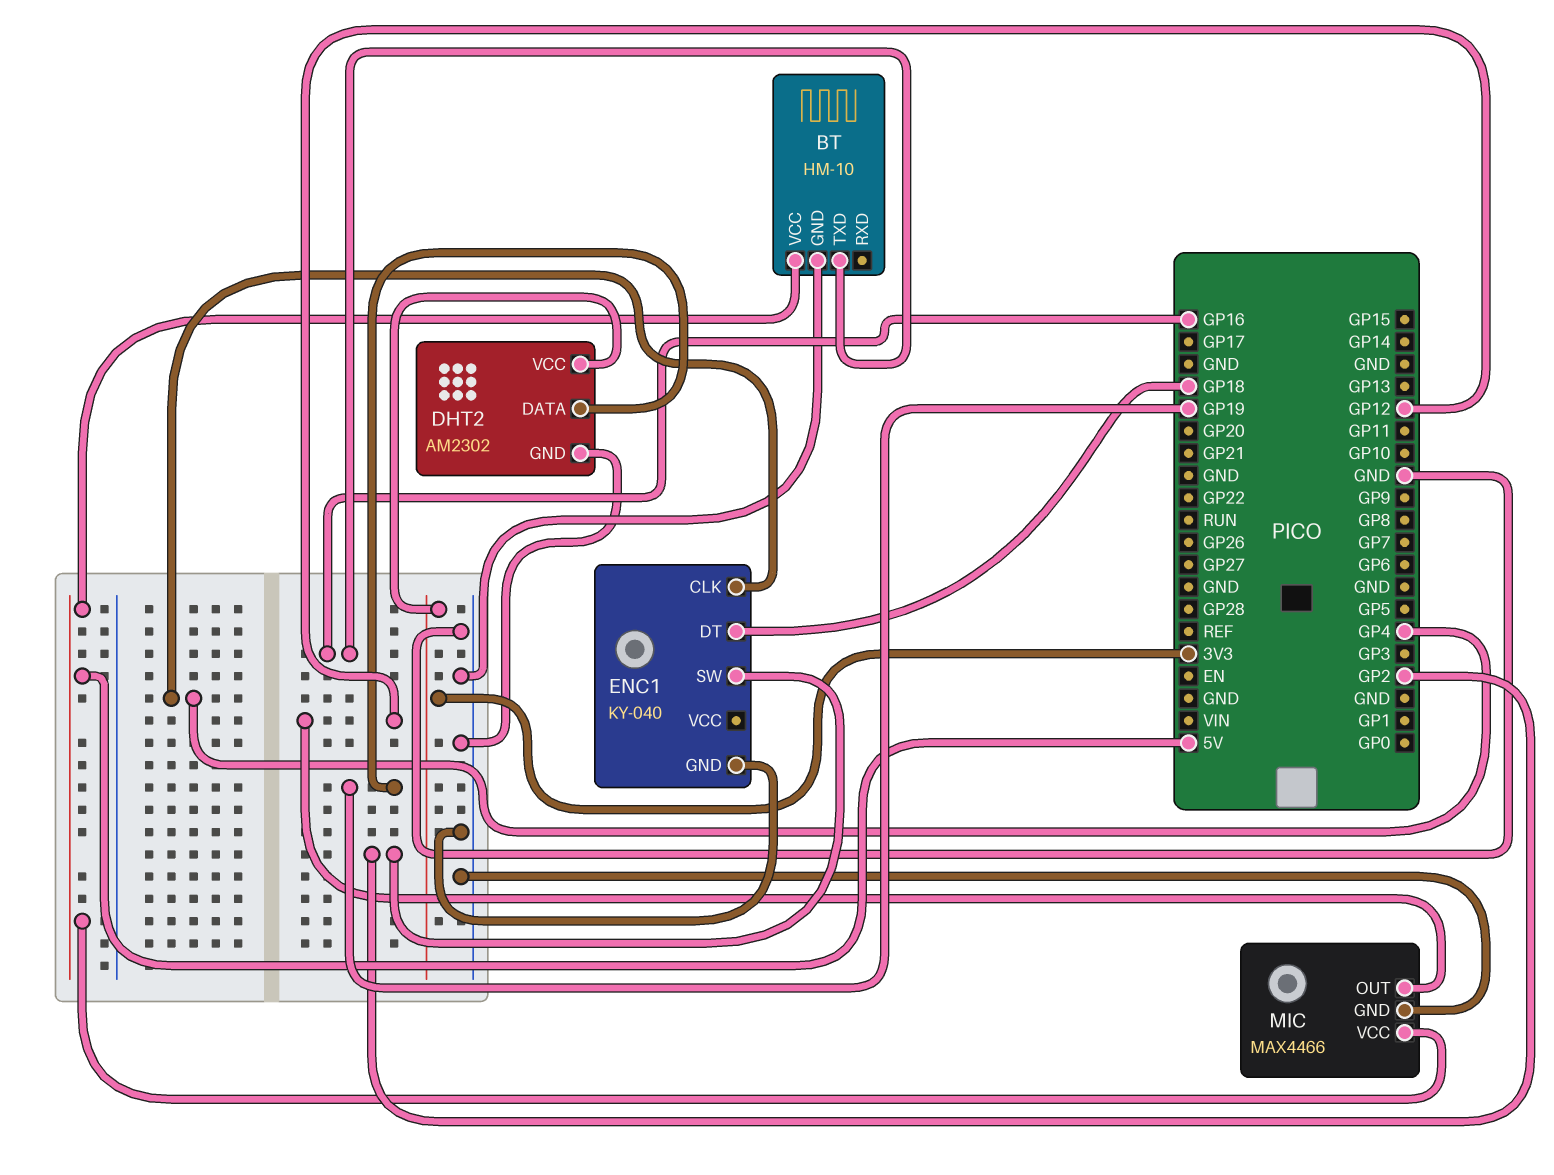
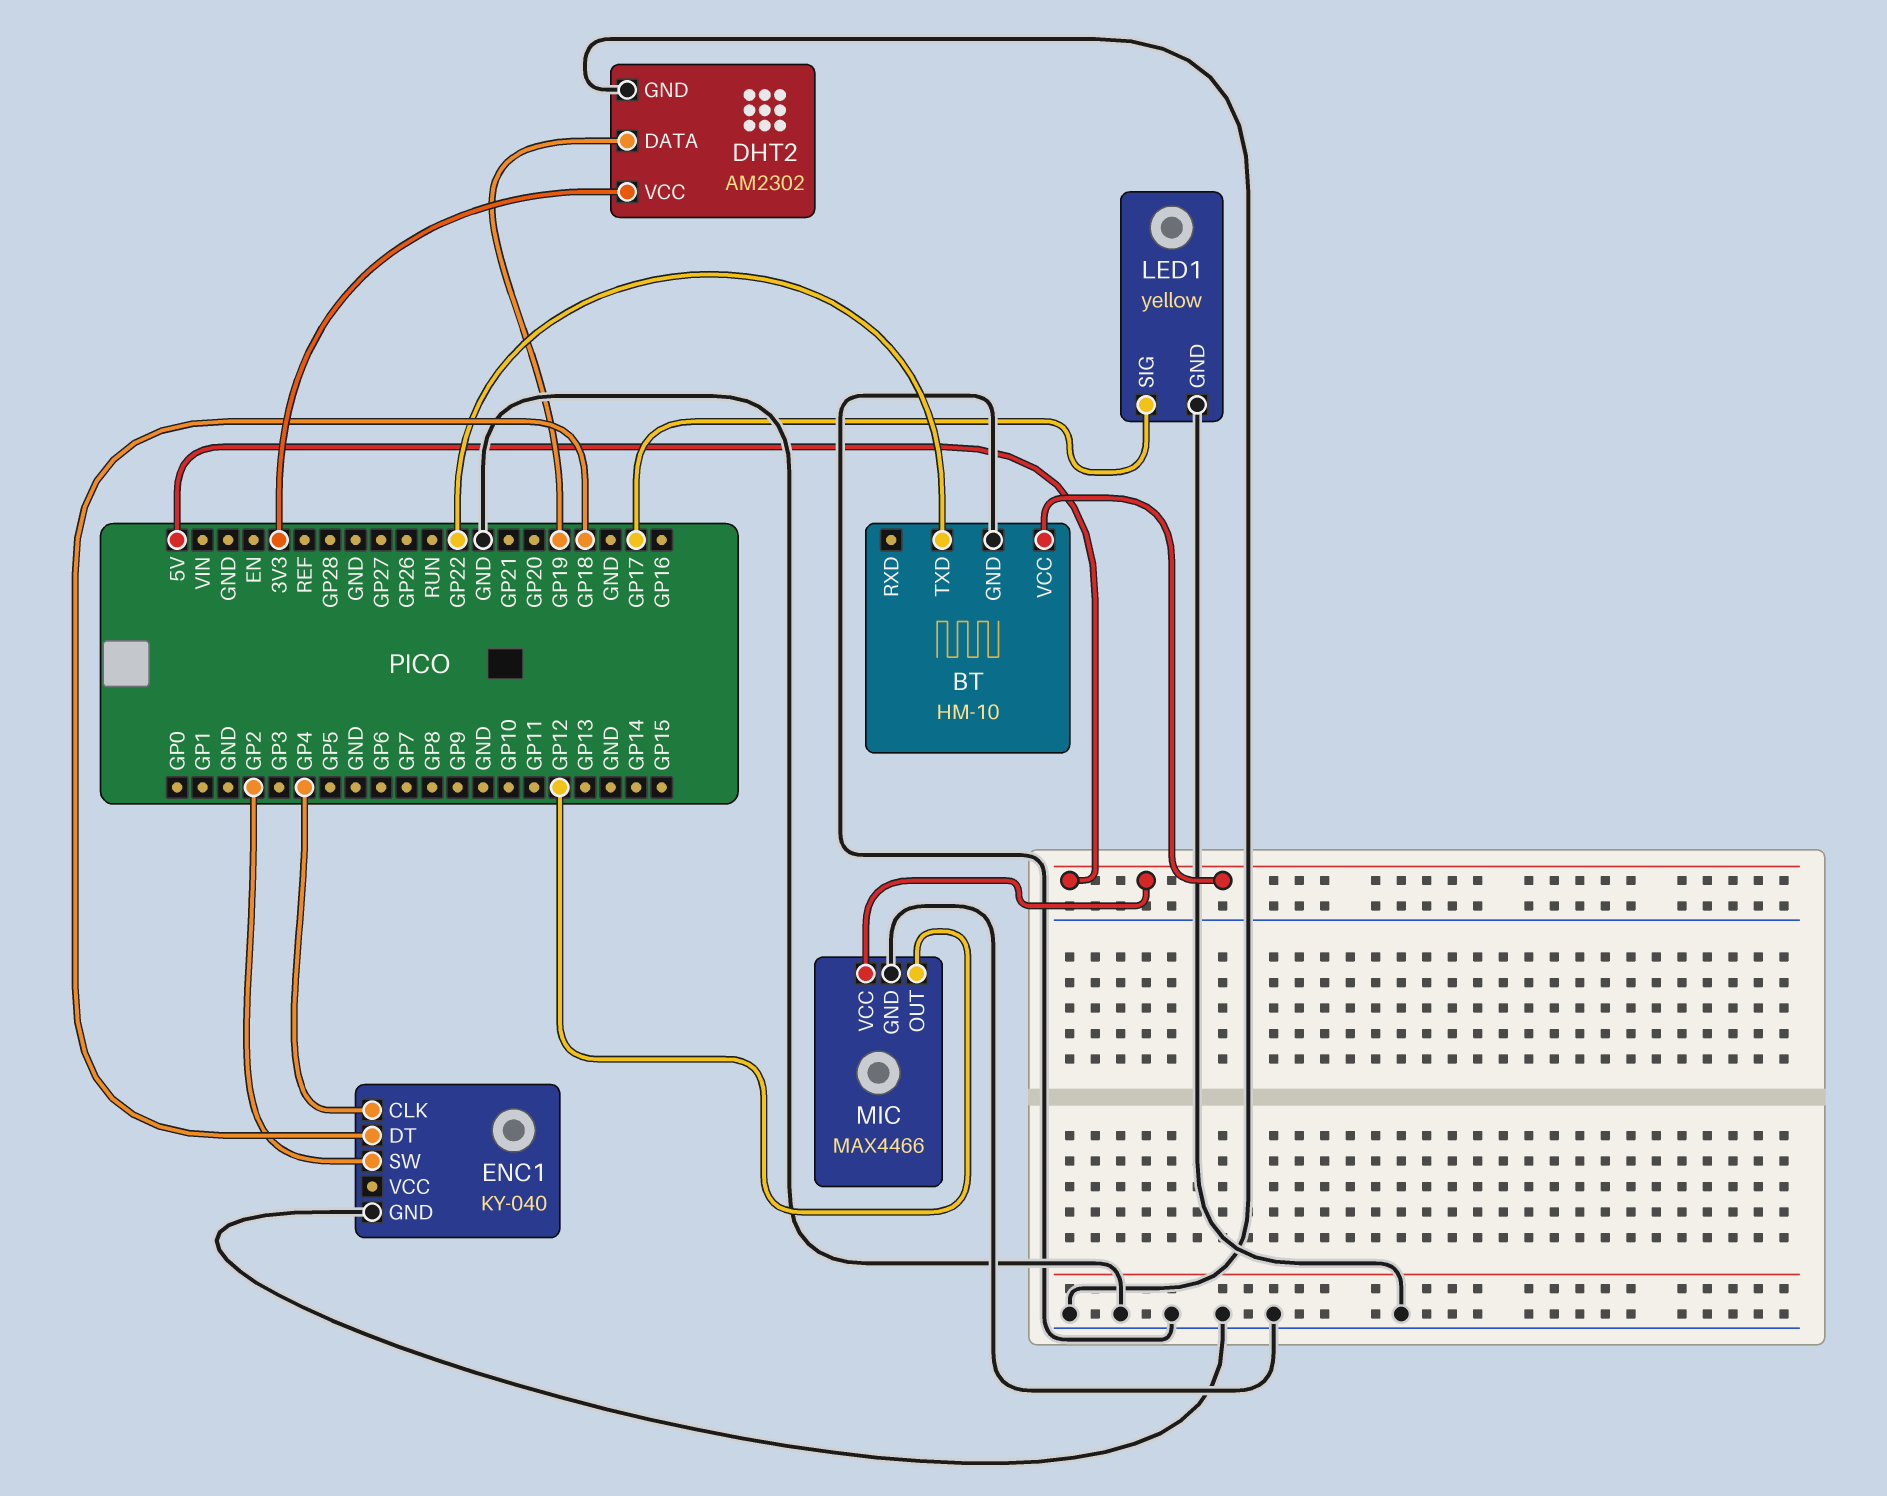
BT pin TXD: GP16 -> GP22
LED1: none -> yellow
LED1 pin GND: none -> GND
LED1 pin SIG: none -> GP17

